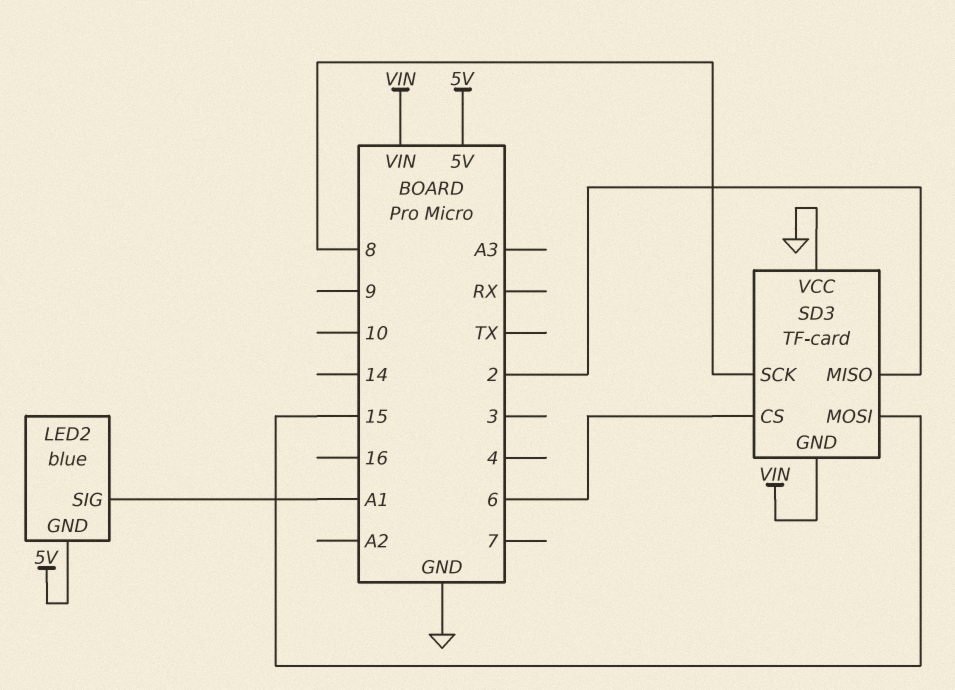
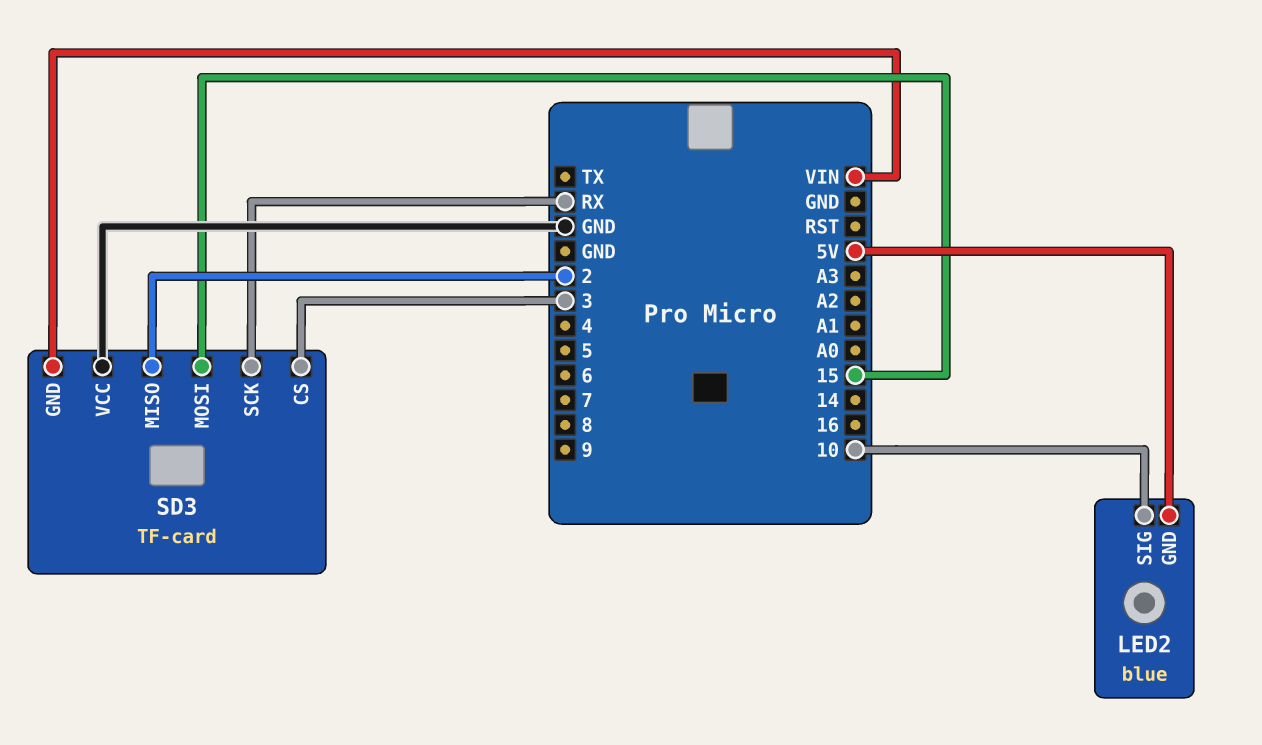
LED2 pin SIG: A1 -> 10
SD3 pin CS: 6 -> 3
SD3 pin SCK: 8 -> RX

